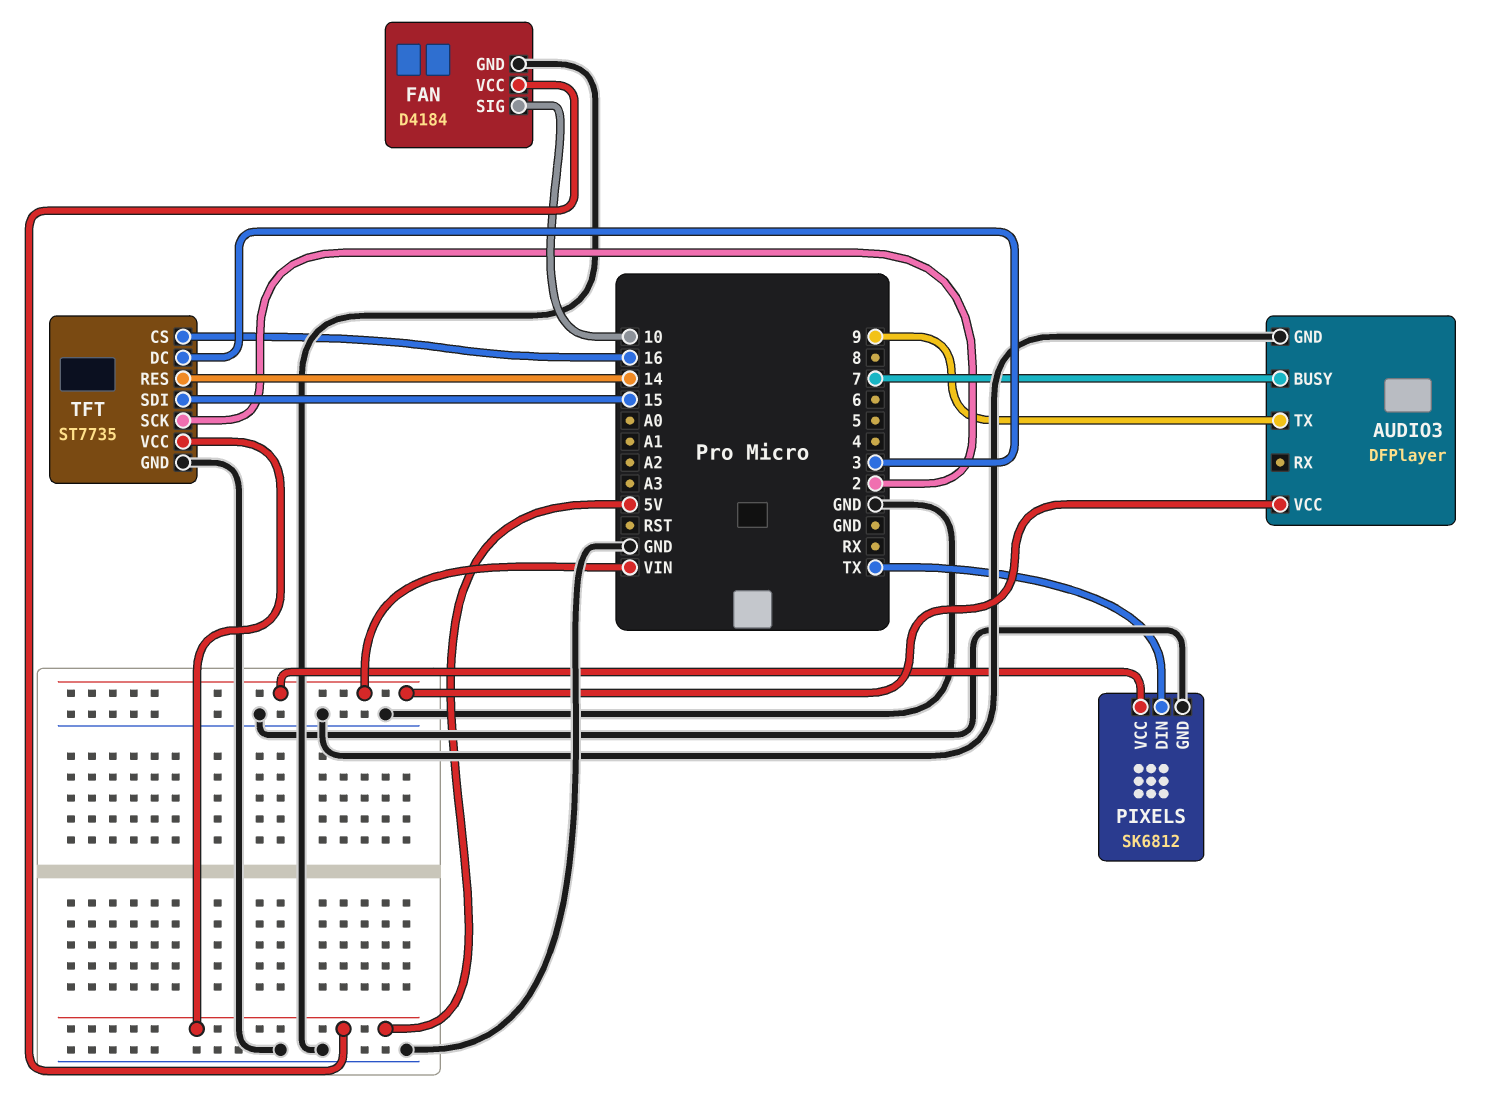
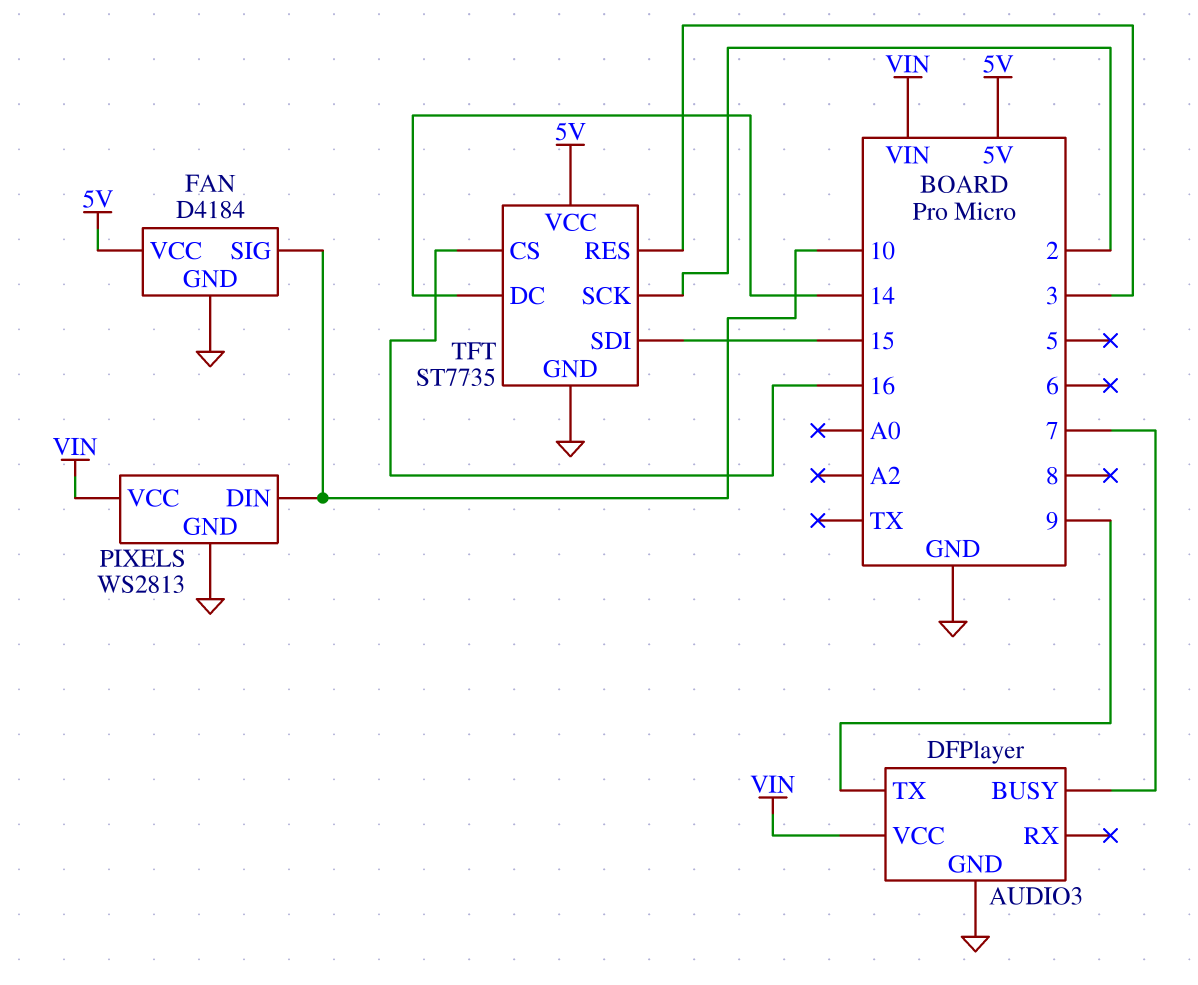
PIXELS: SK6812 -> WS2813
PIXELS pin DIN: TX -> 10
TFT pin DC: 3 -> 14
TFT pin RES: 14 -> 3

